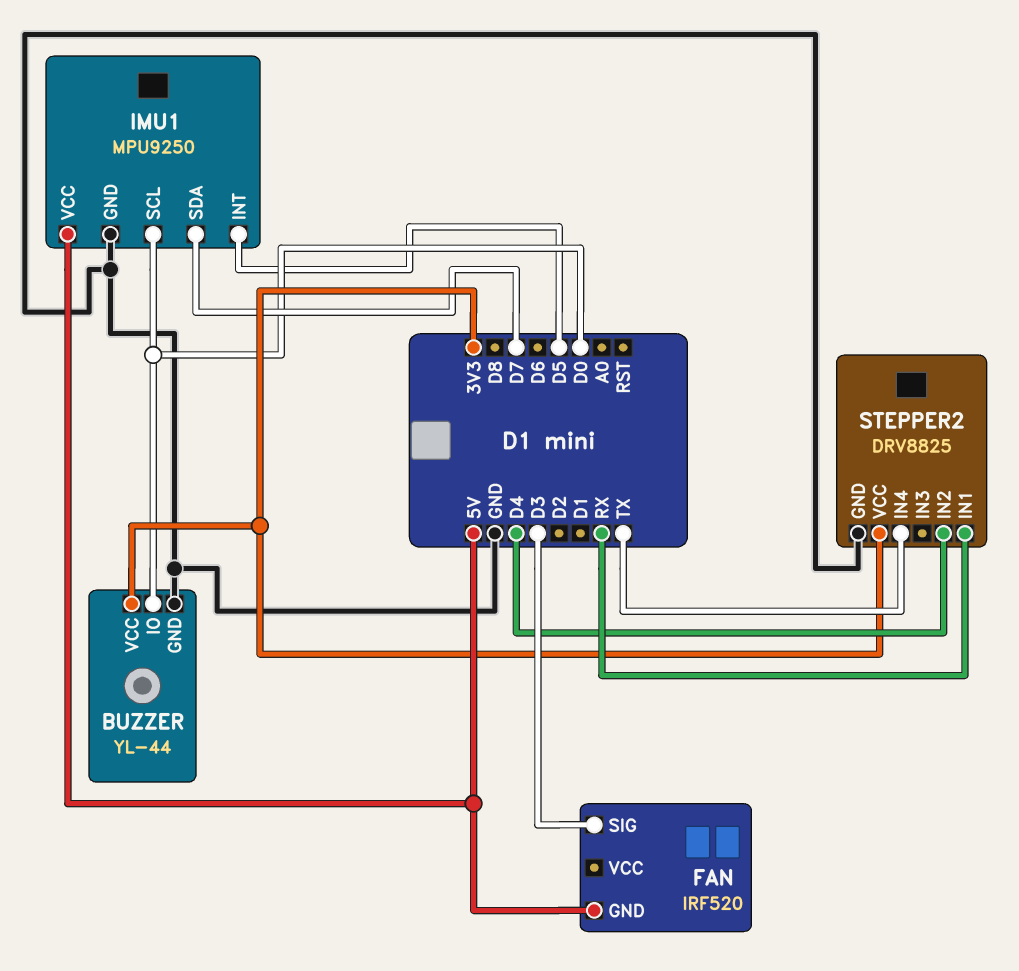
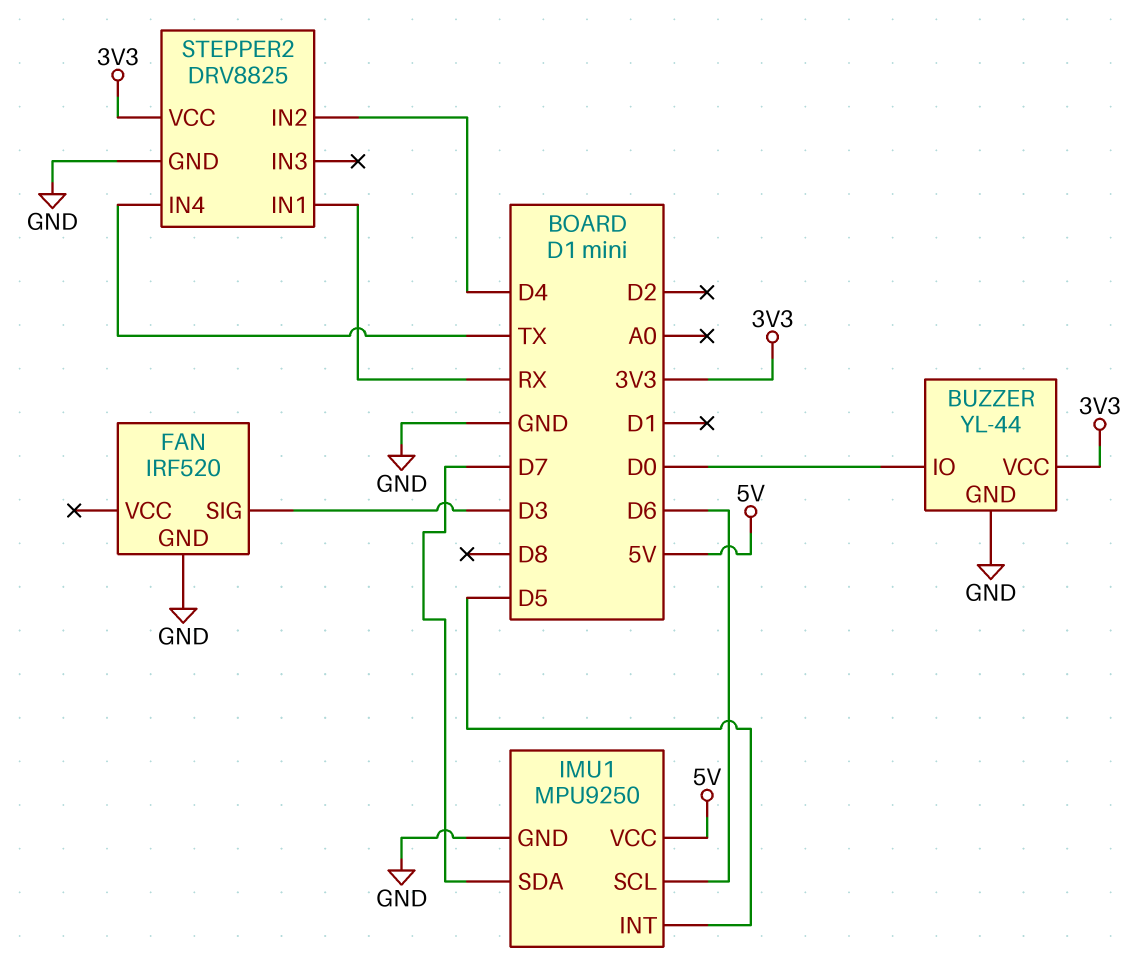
FAN pin GND: 5V -> GND
IMU1 pin SCL: D0 -> D6

